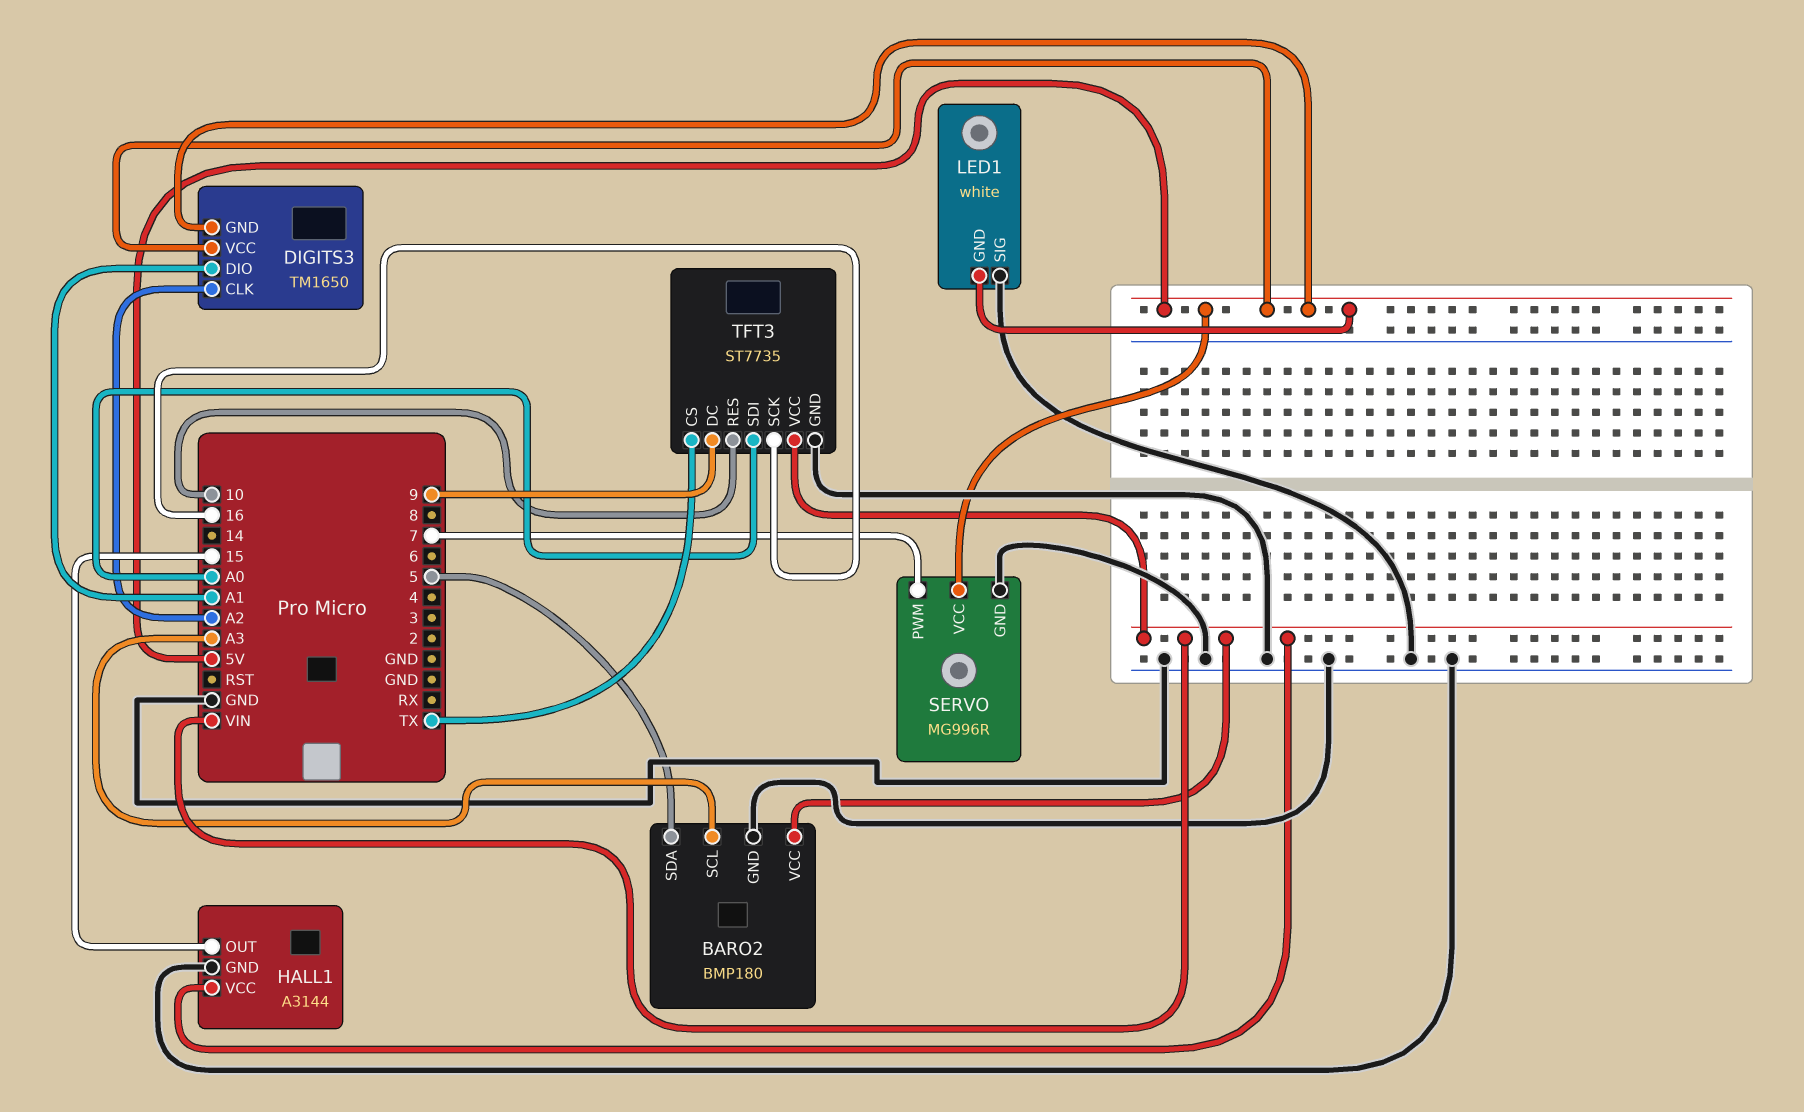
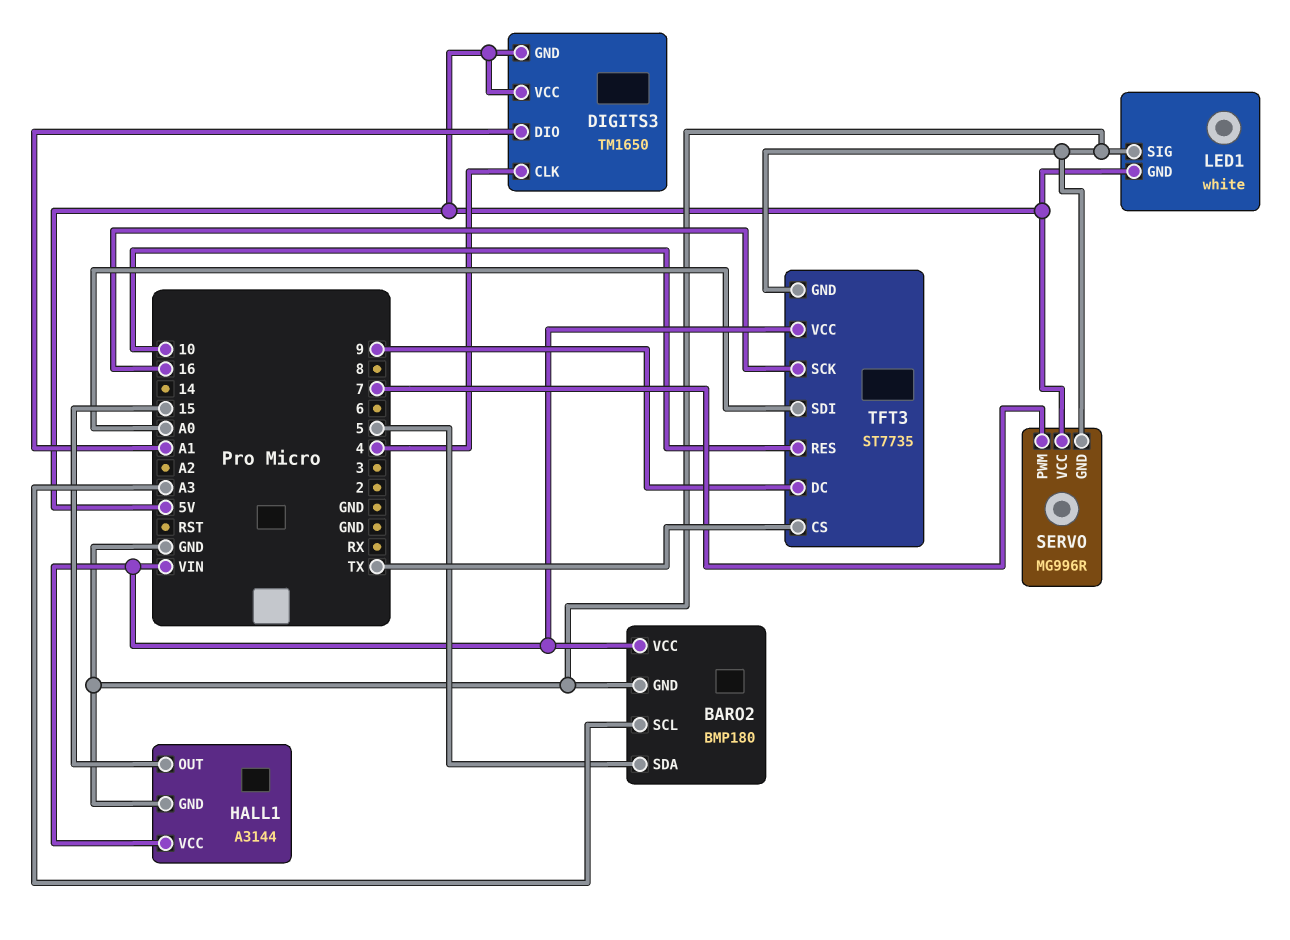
DIGITS3 pin CLK: A2 -> 4

